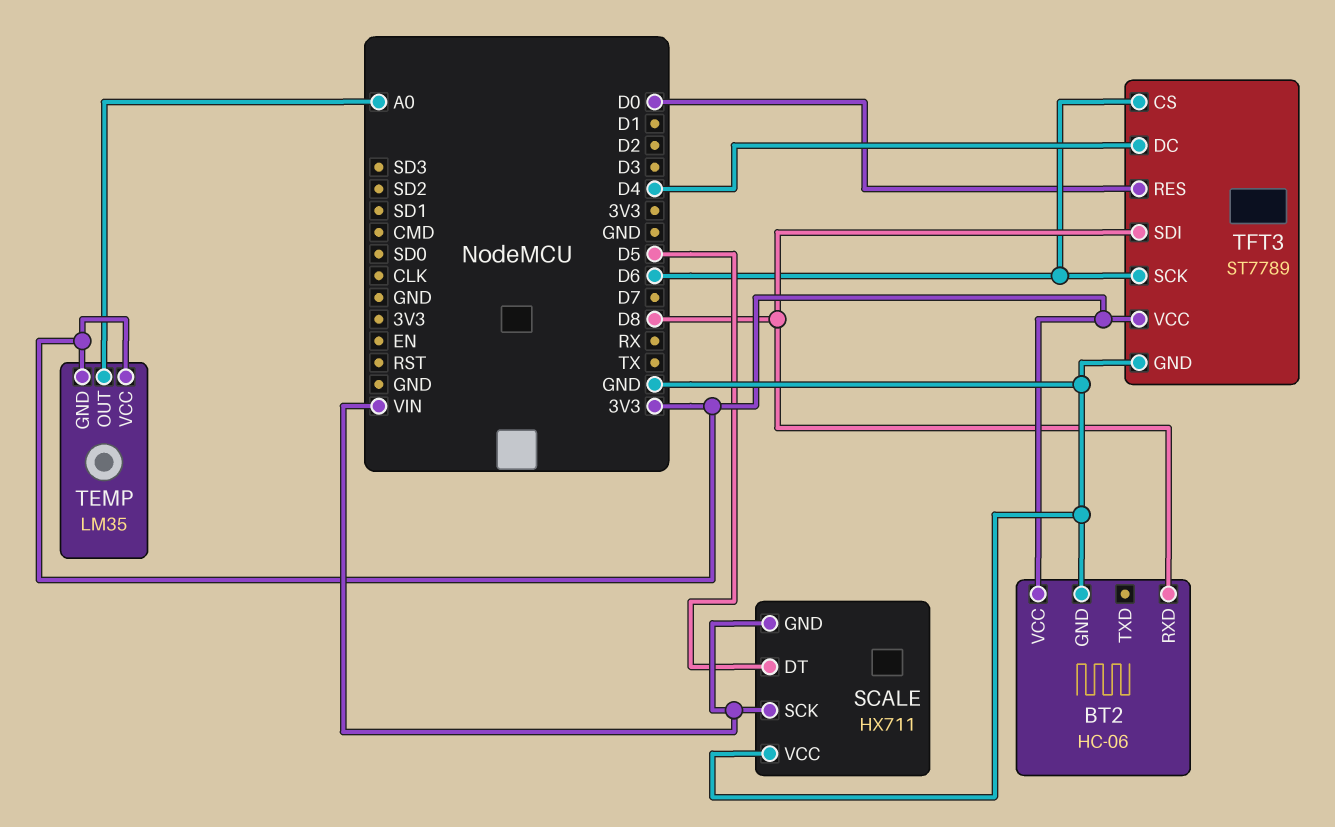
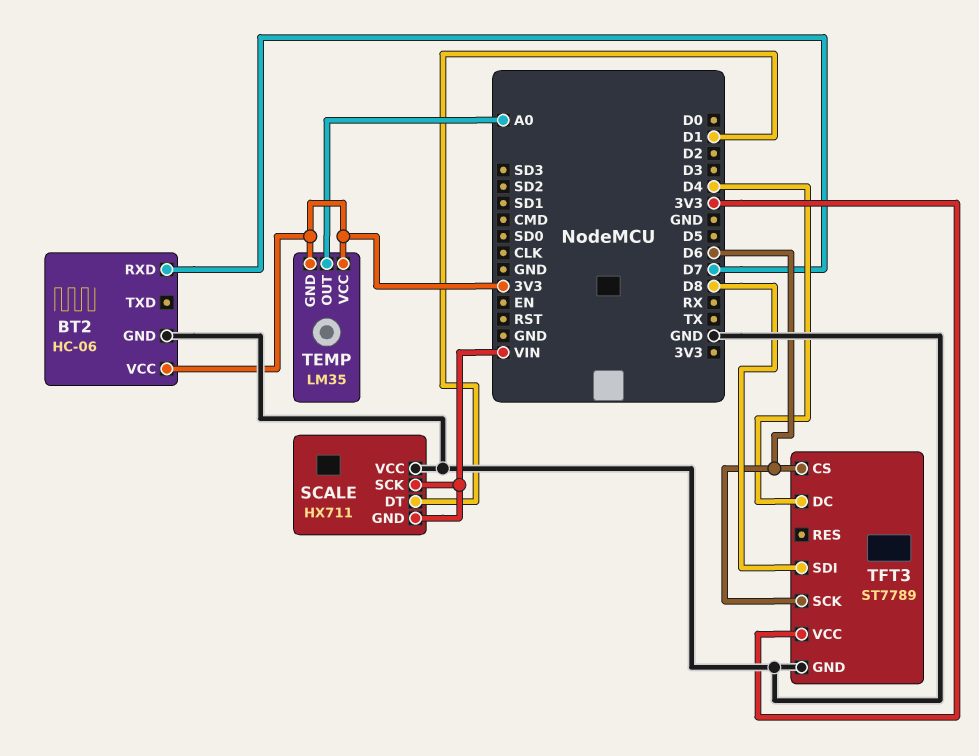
BT2 pin RXD: D8 -> D7
SCALE pin DT: D5 -> D1
TFT3 pin RES: D0 -> none

